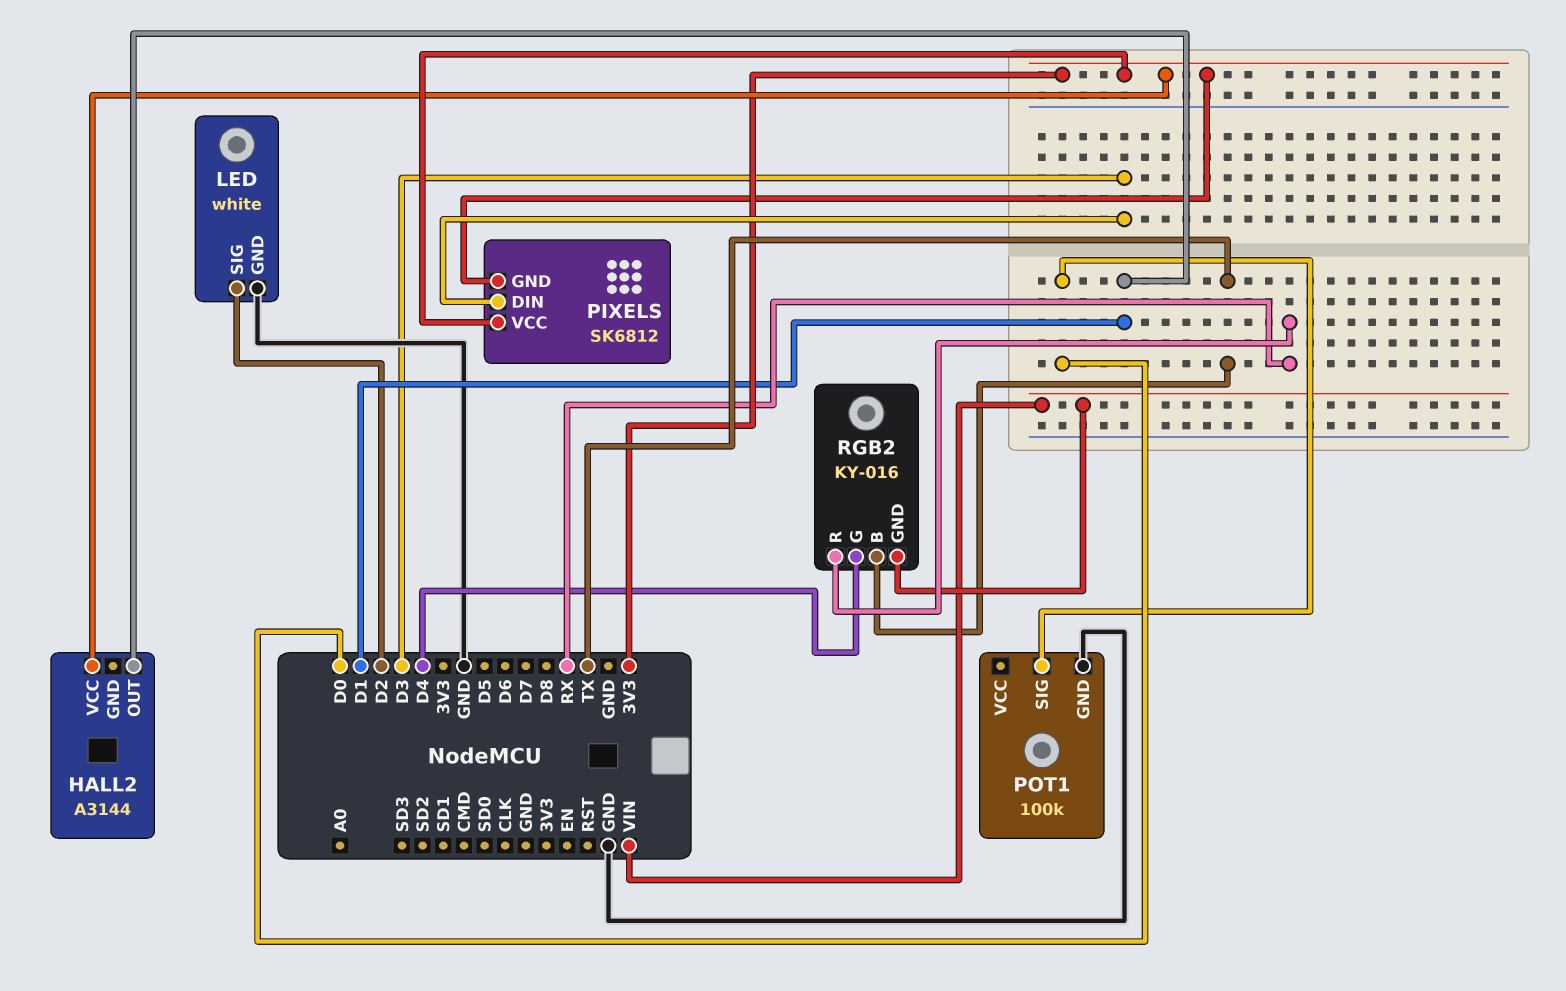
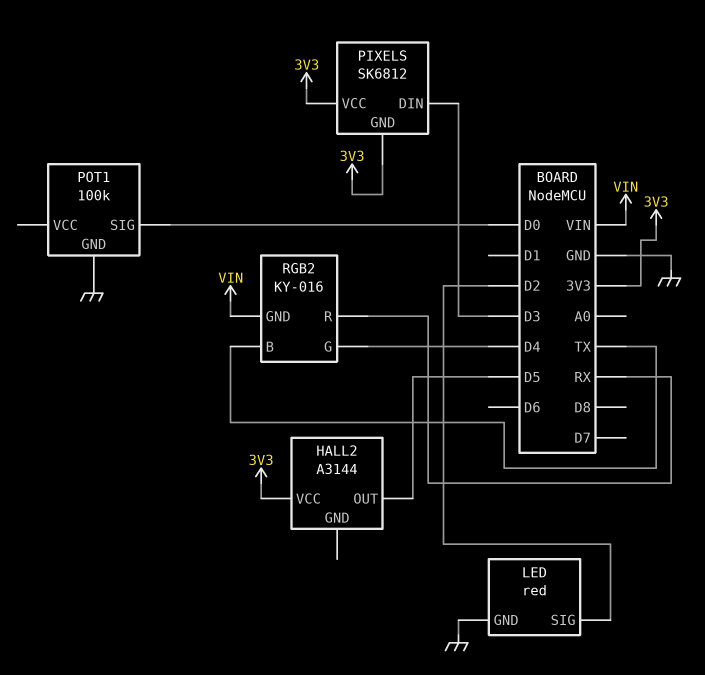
HALL2 pin OUT: D1 -> D5
LED: white -> red

